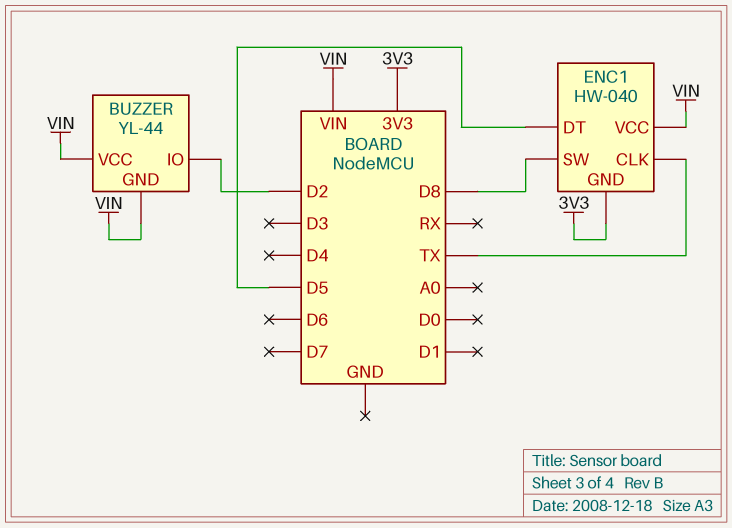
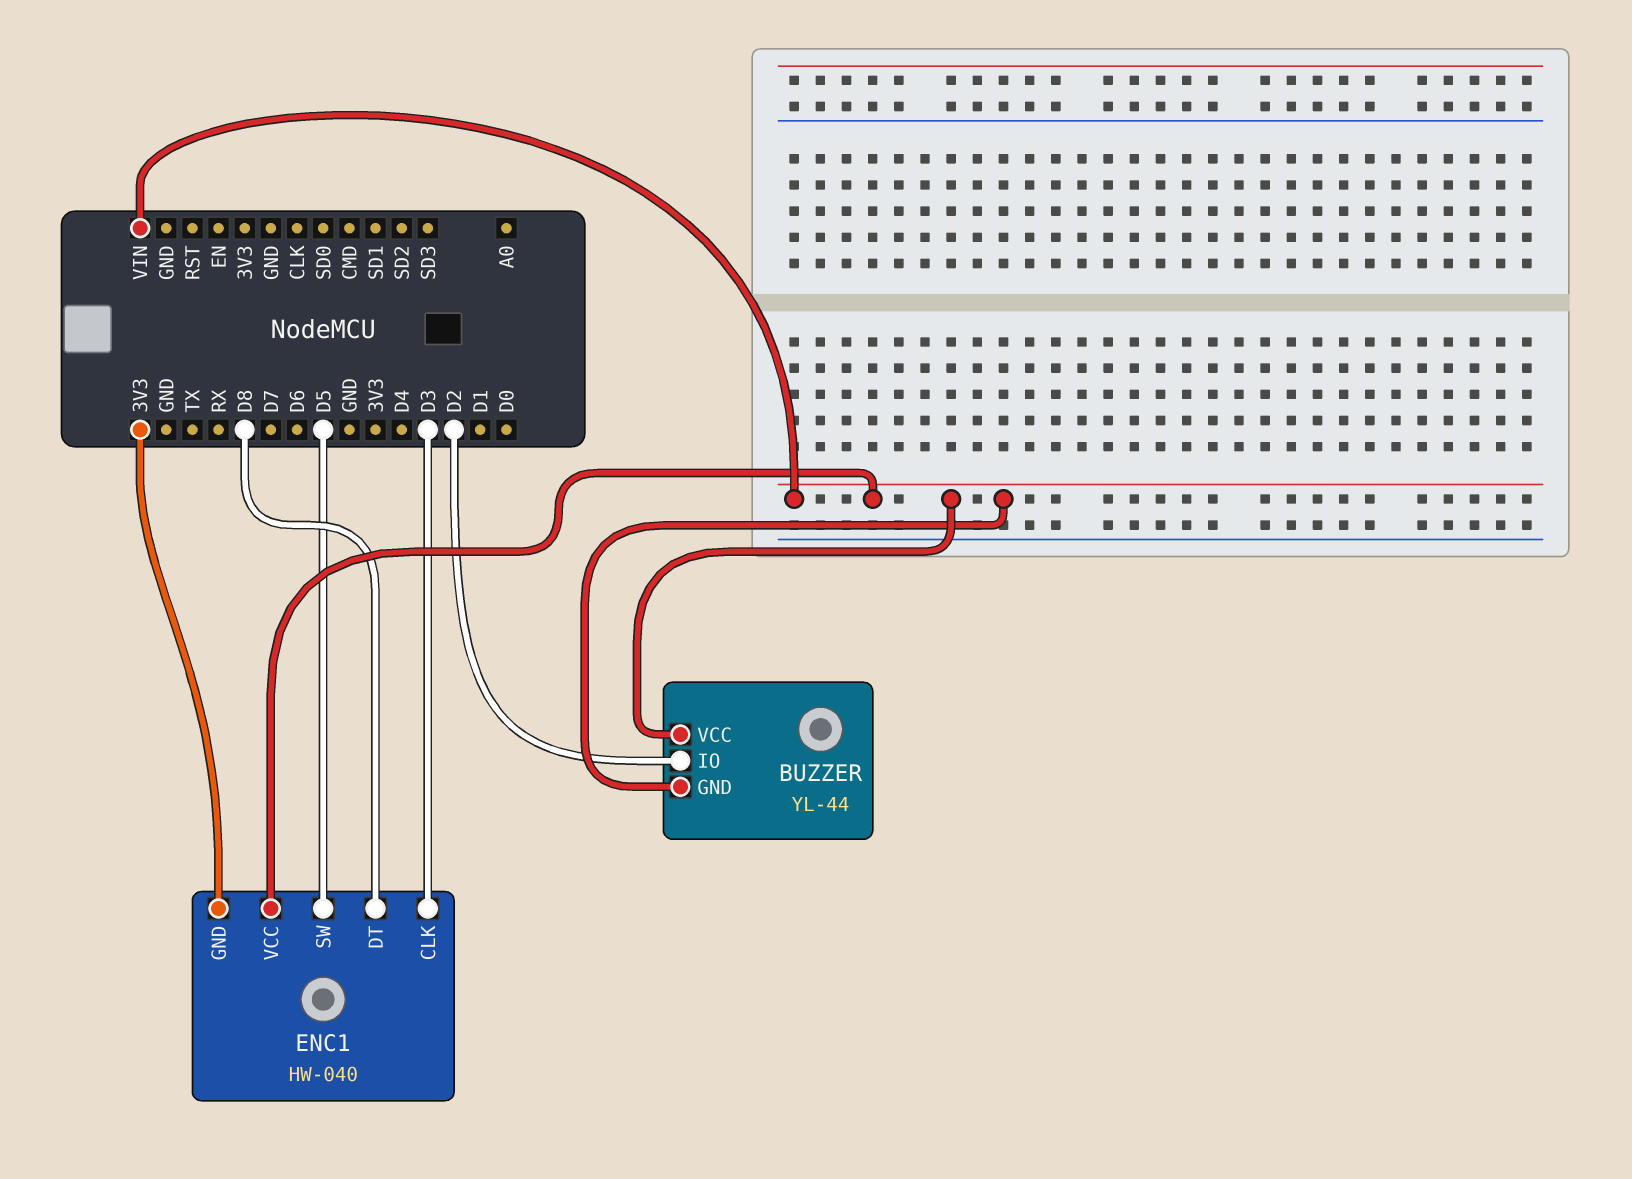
ENC1 pin CLK: TX -> D3
ENC1 pin DT: D5 -> D8
ENC1 pin SW: D8 -> D5

